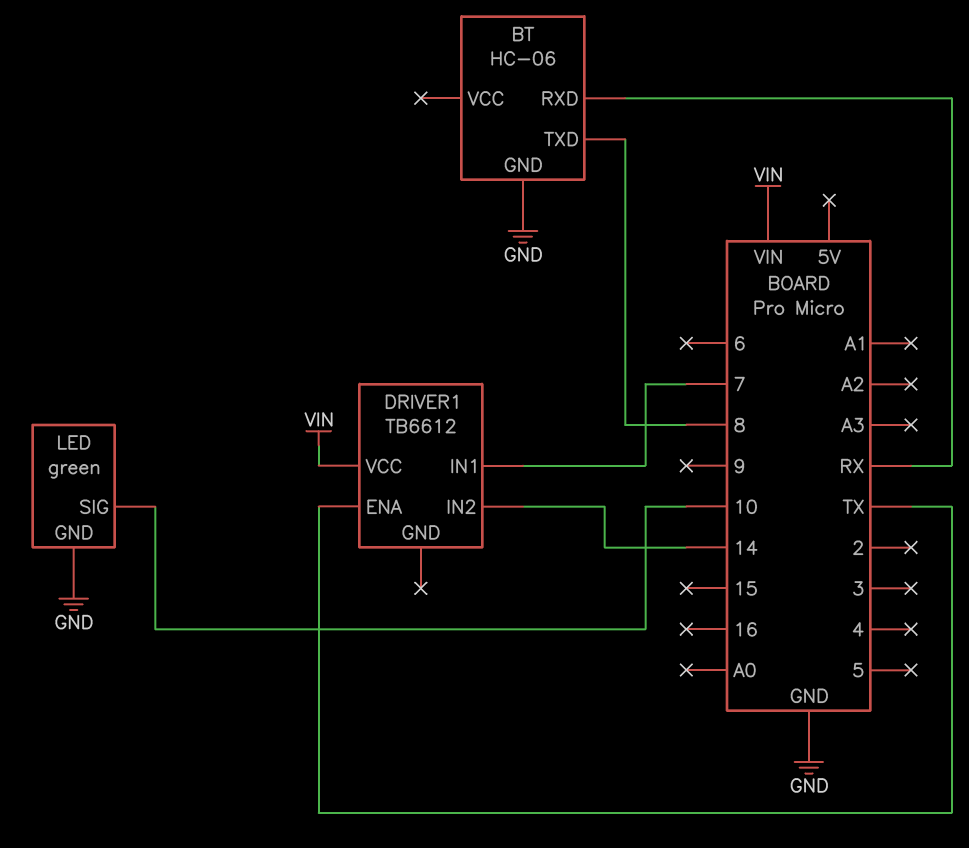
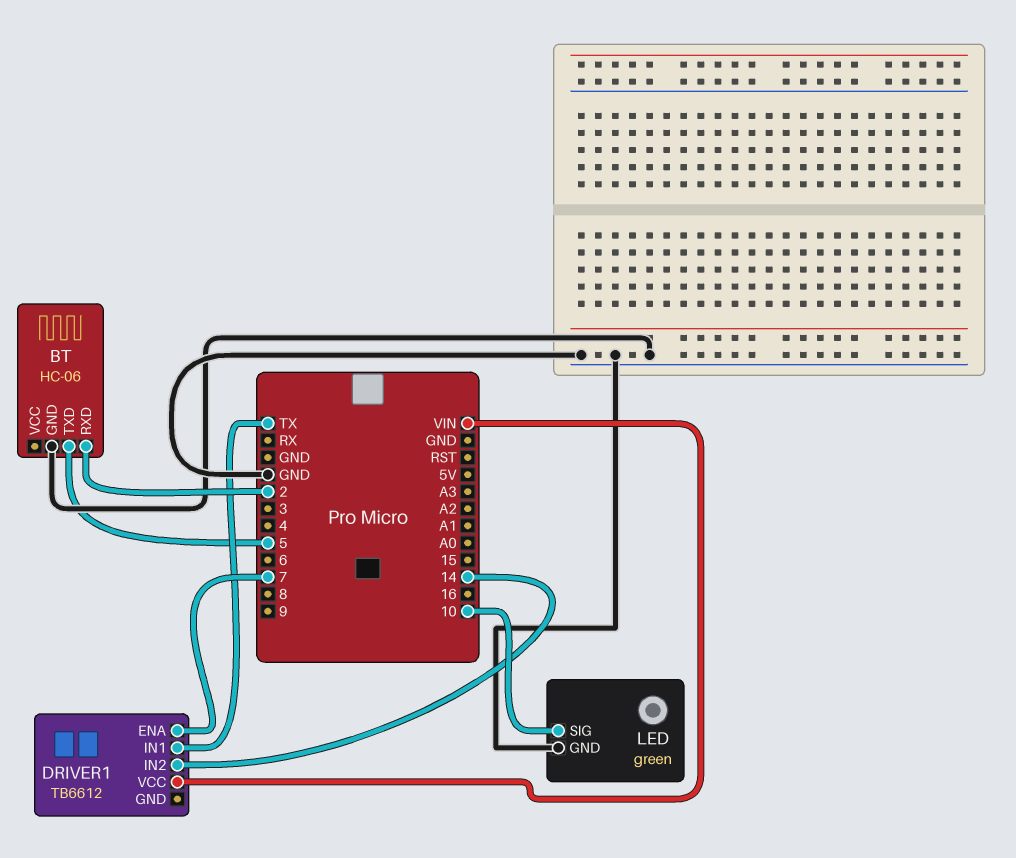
BT pin RXD: RX -> 2
BT pin TXD: 8 -> 5
DRIVER1 pin ENA: TX -> 7
DRIVER1 pin IN1: 7 -> TX

